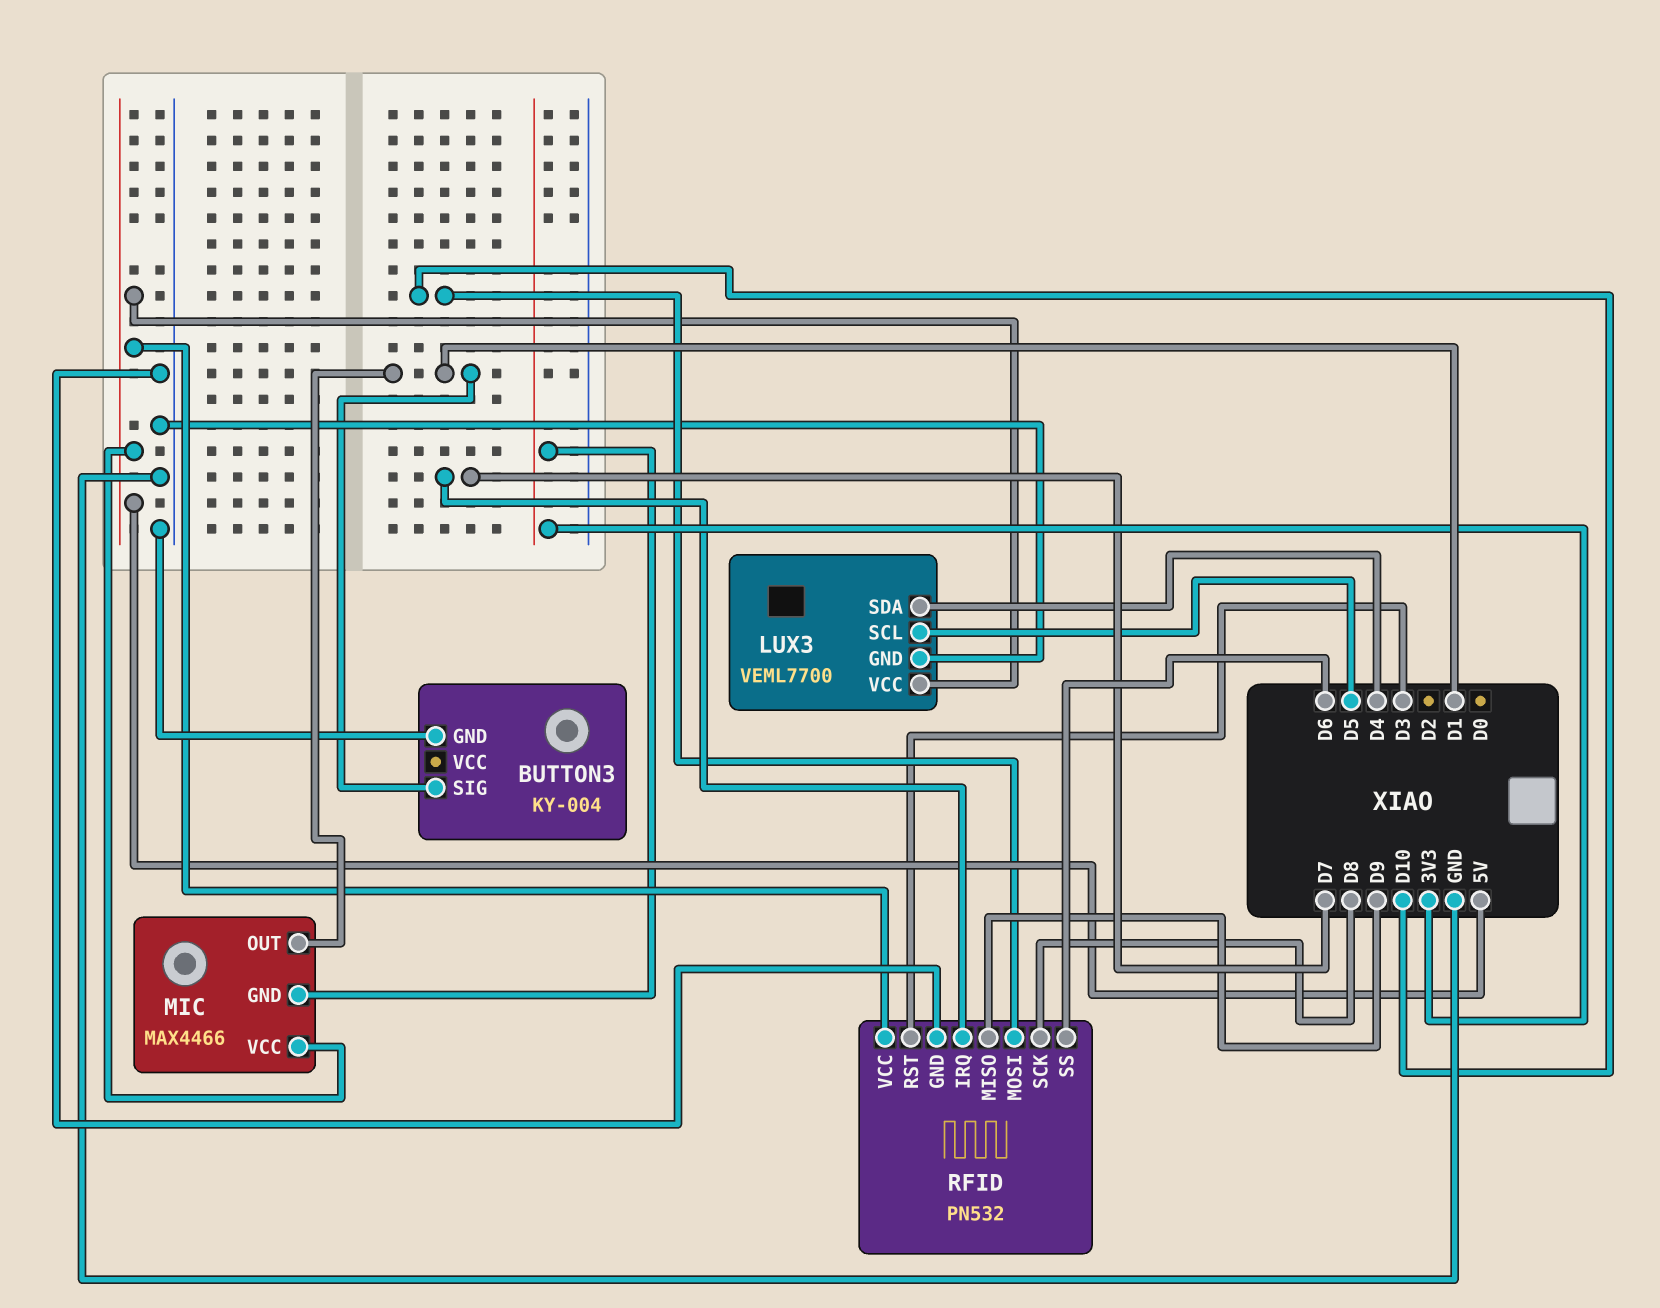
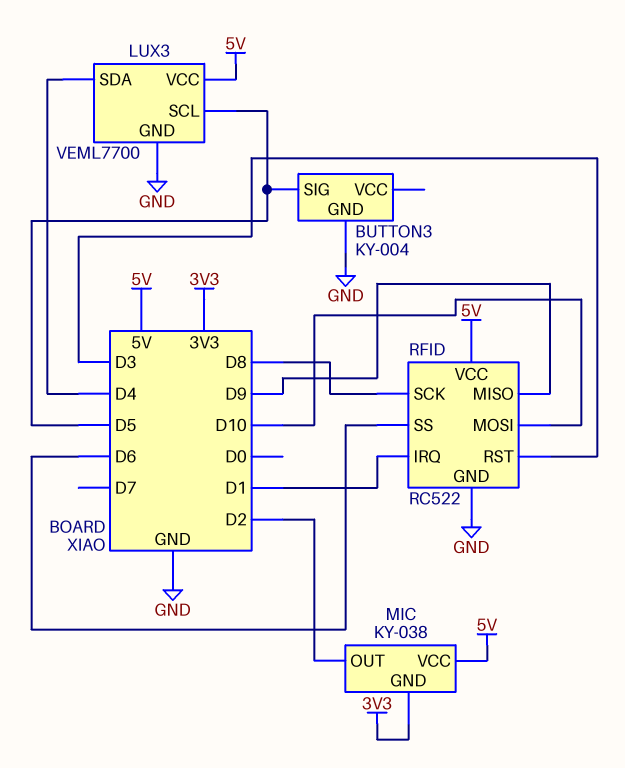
BUTTON3 pin SIG: D1 -> D5
MIC: MAX4466 -> KY-038
MIC pin OUT: D1 -> D2
RFID: PN532 -> RC522
RFID pin IRQ: D7 -> D1

